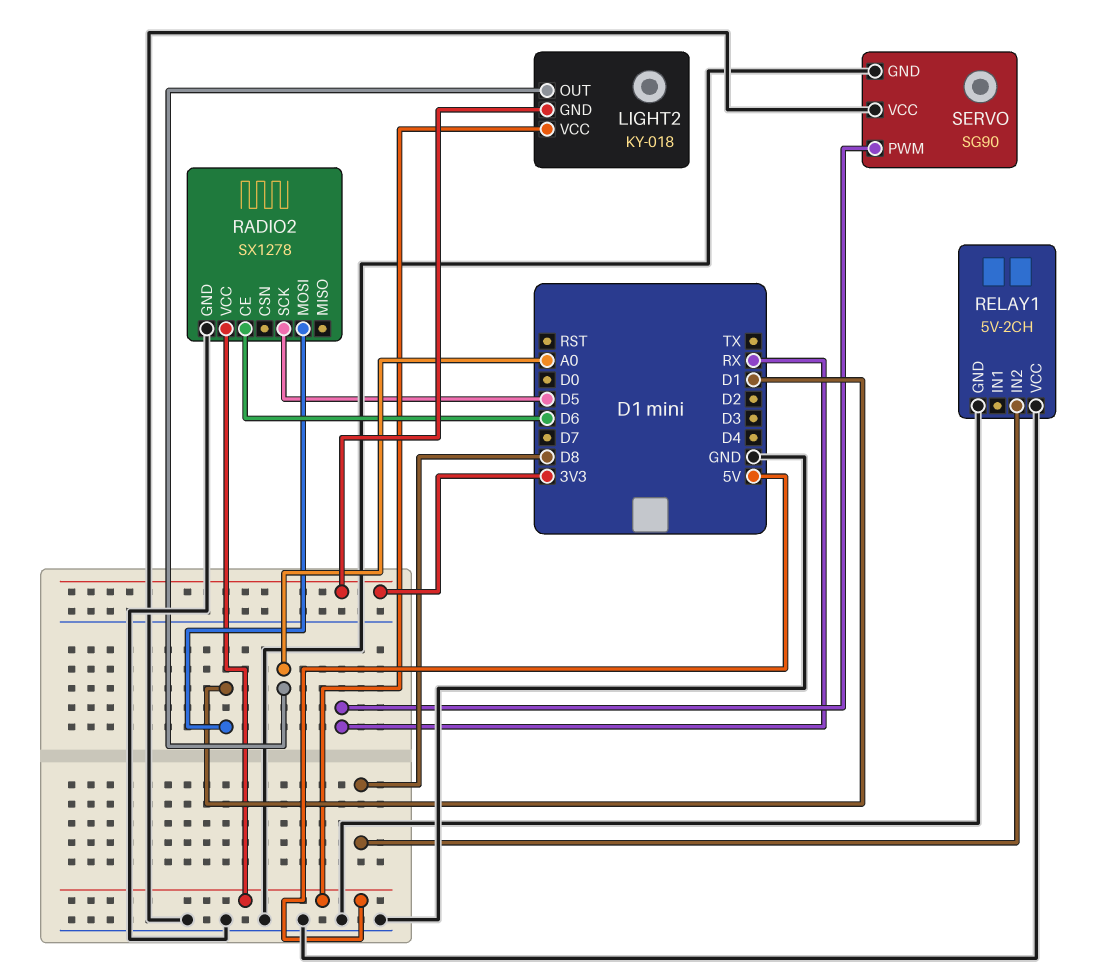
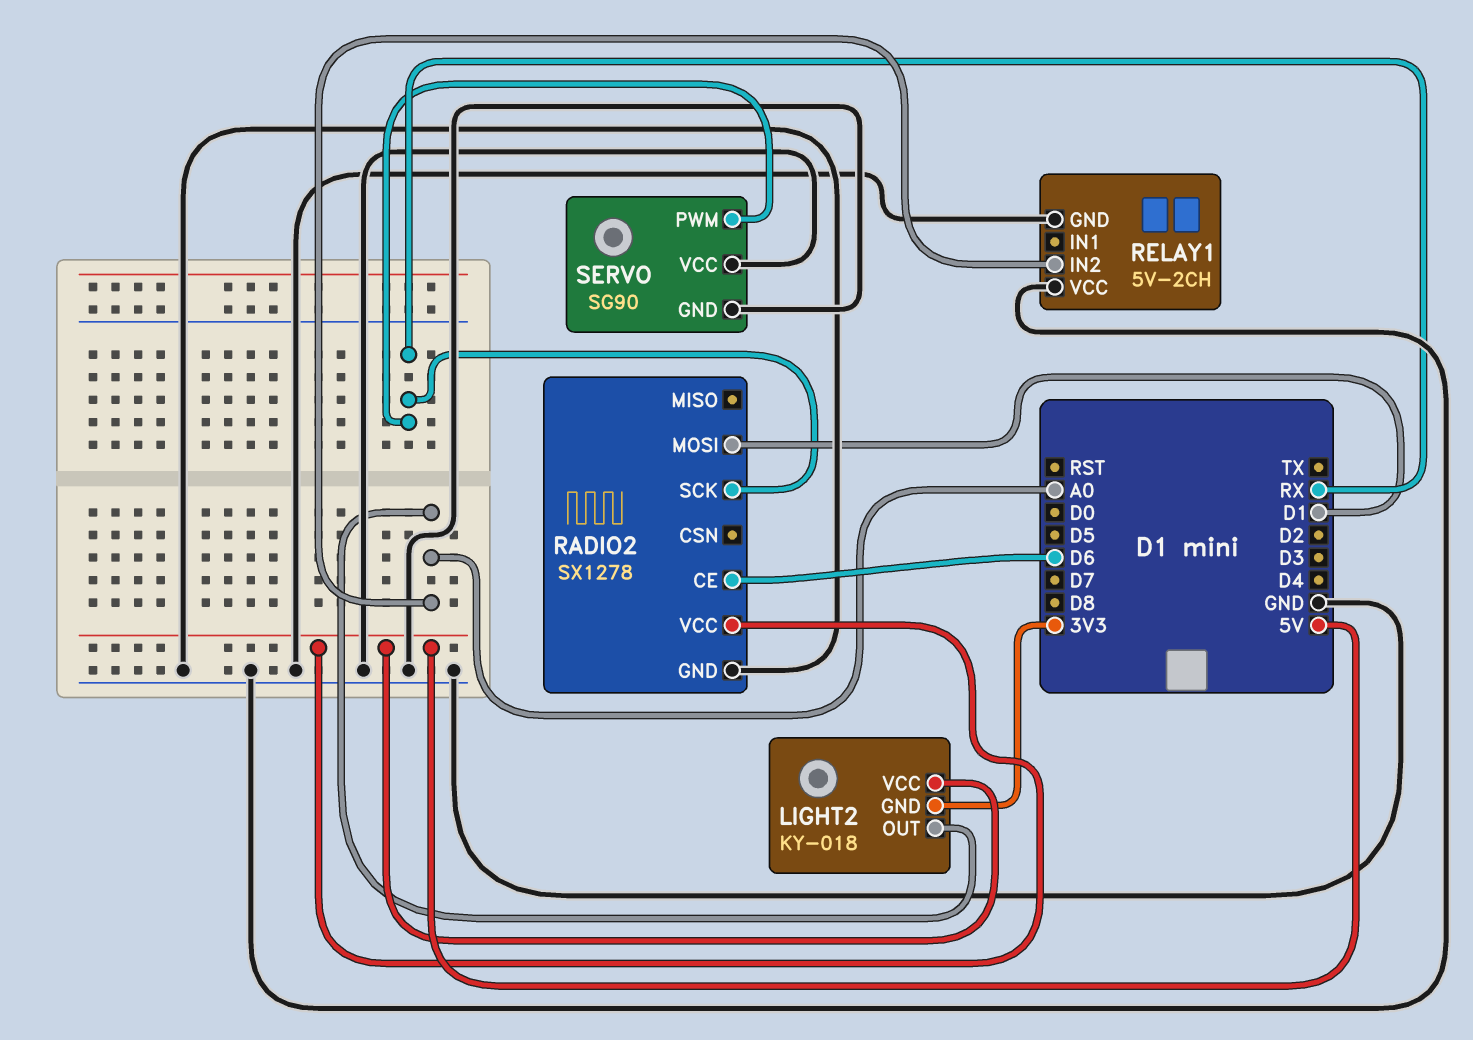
RADIO2 pin SCK: D5 -> RX
RELAY1 pin IN2: D8 -> A0

